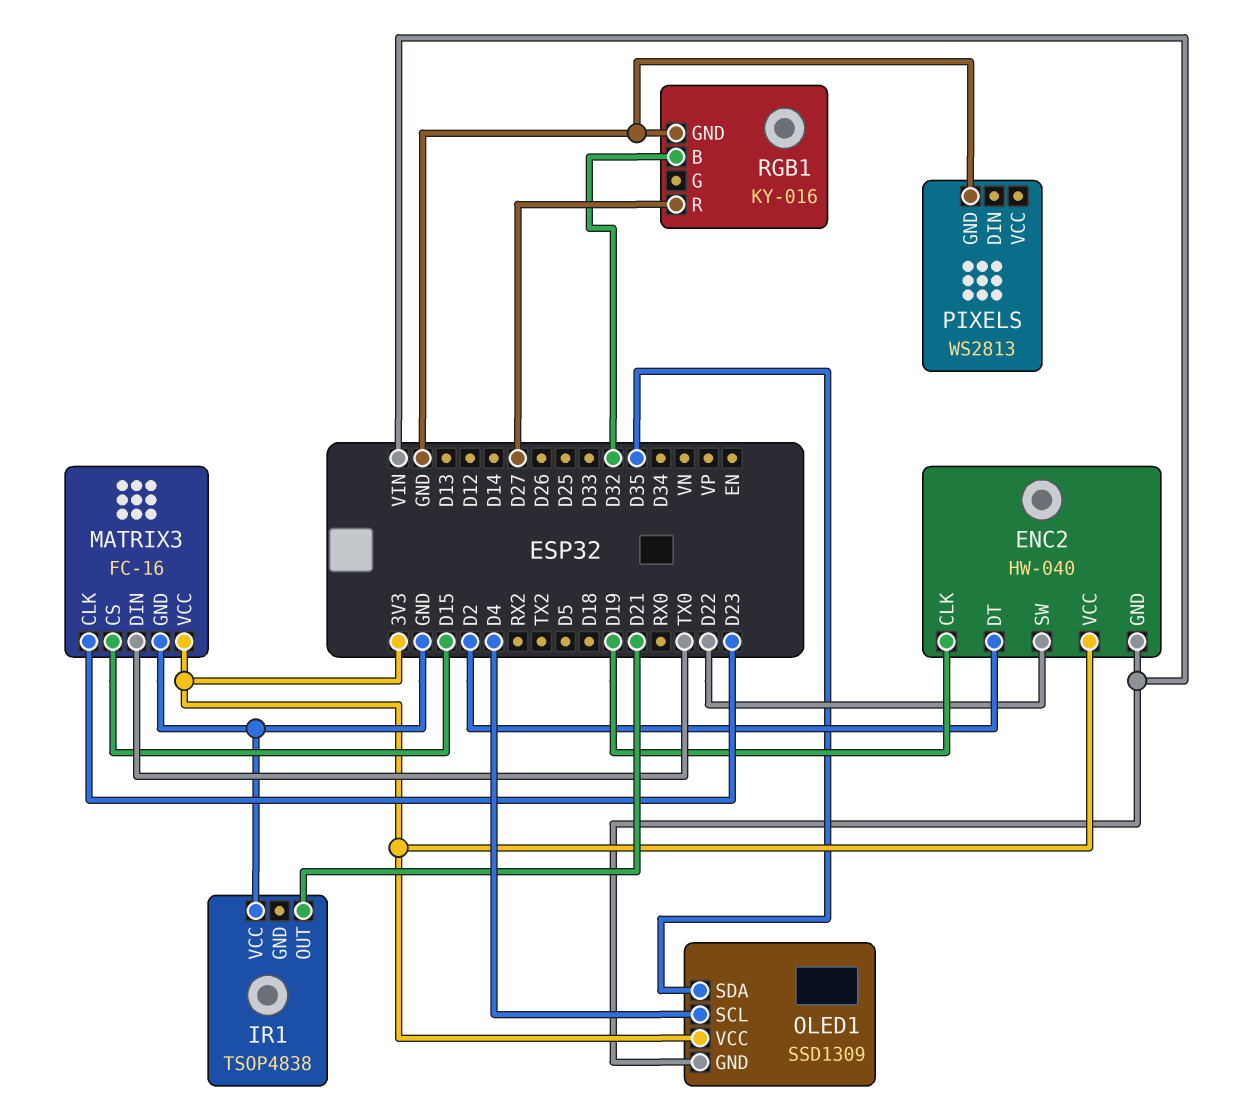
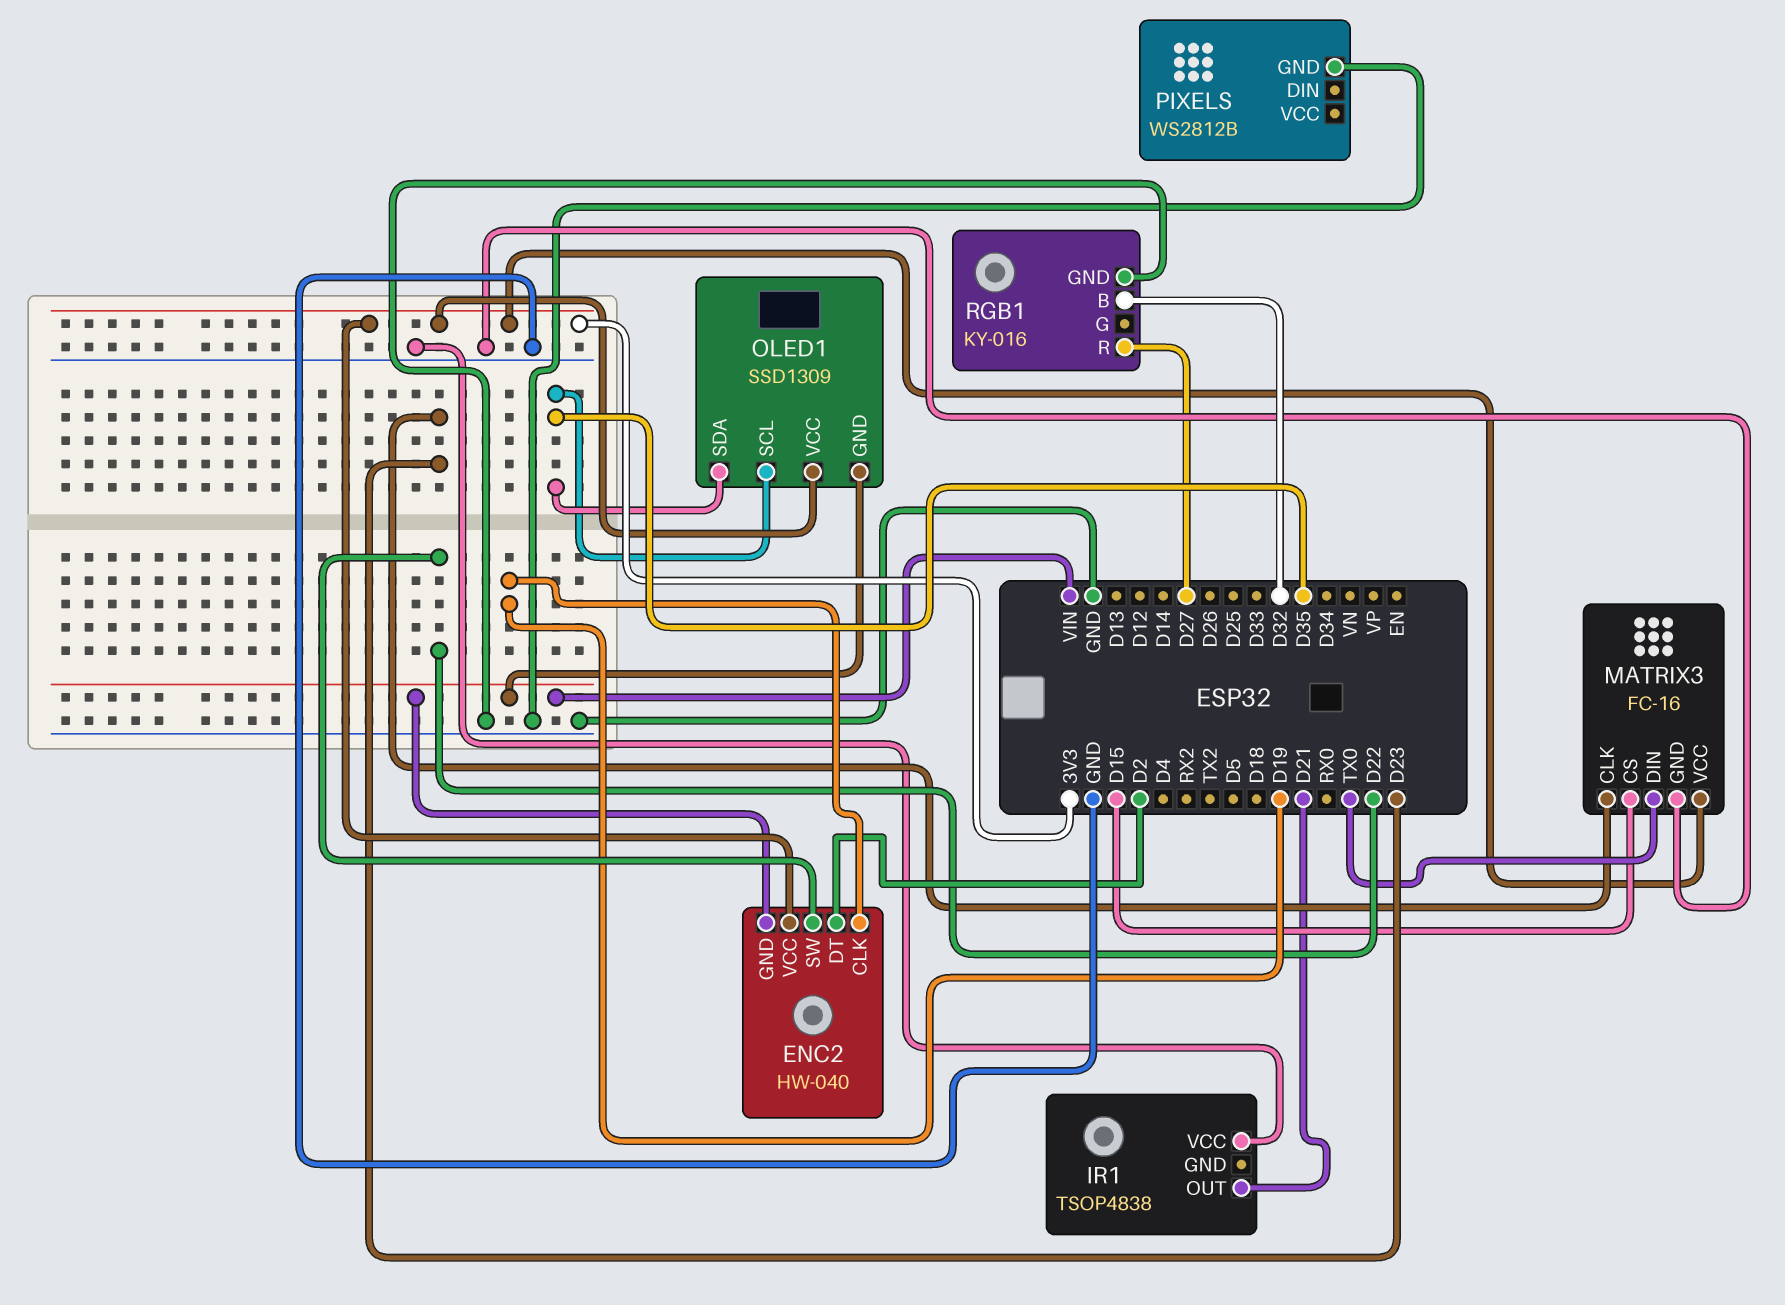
OLED1 pin SCL: D4 -> D35
PIXELS: WS2813 -> WS2812B

